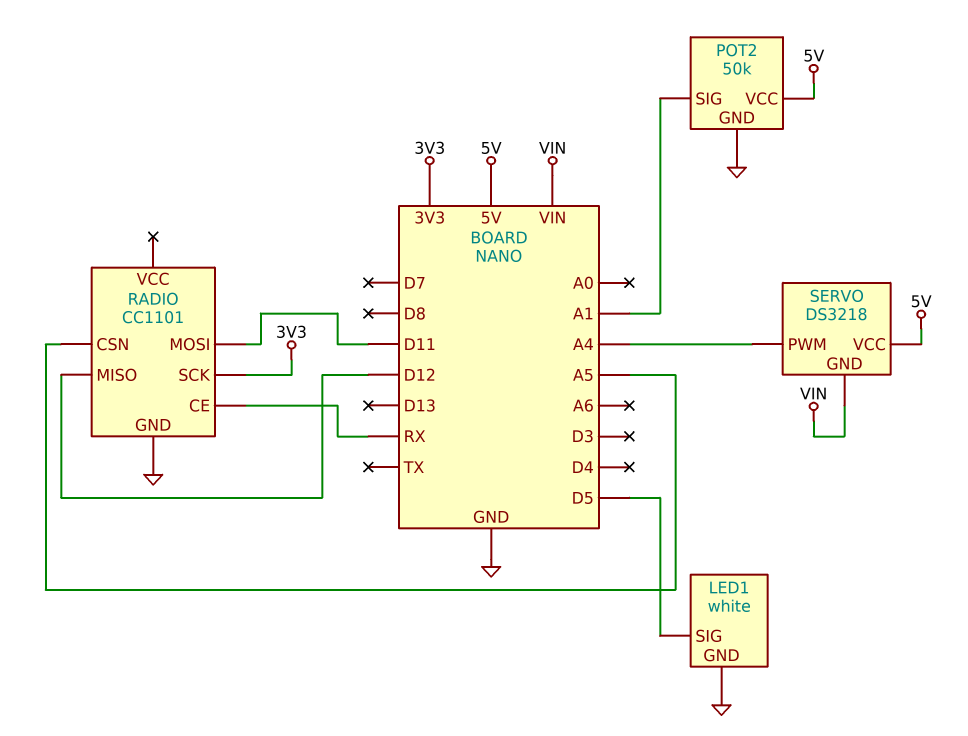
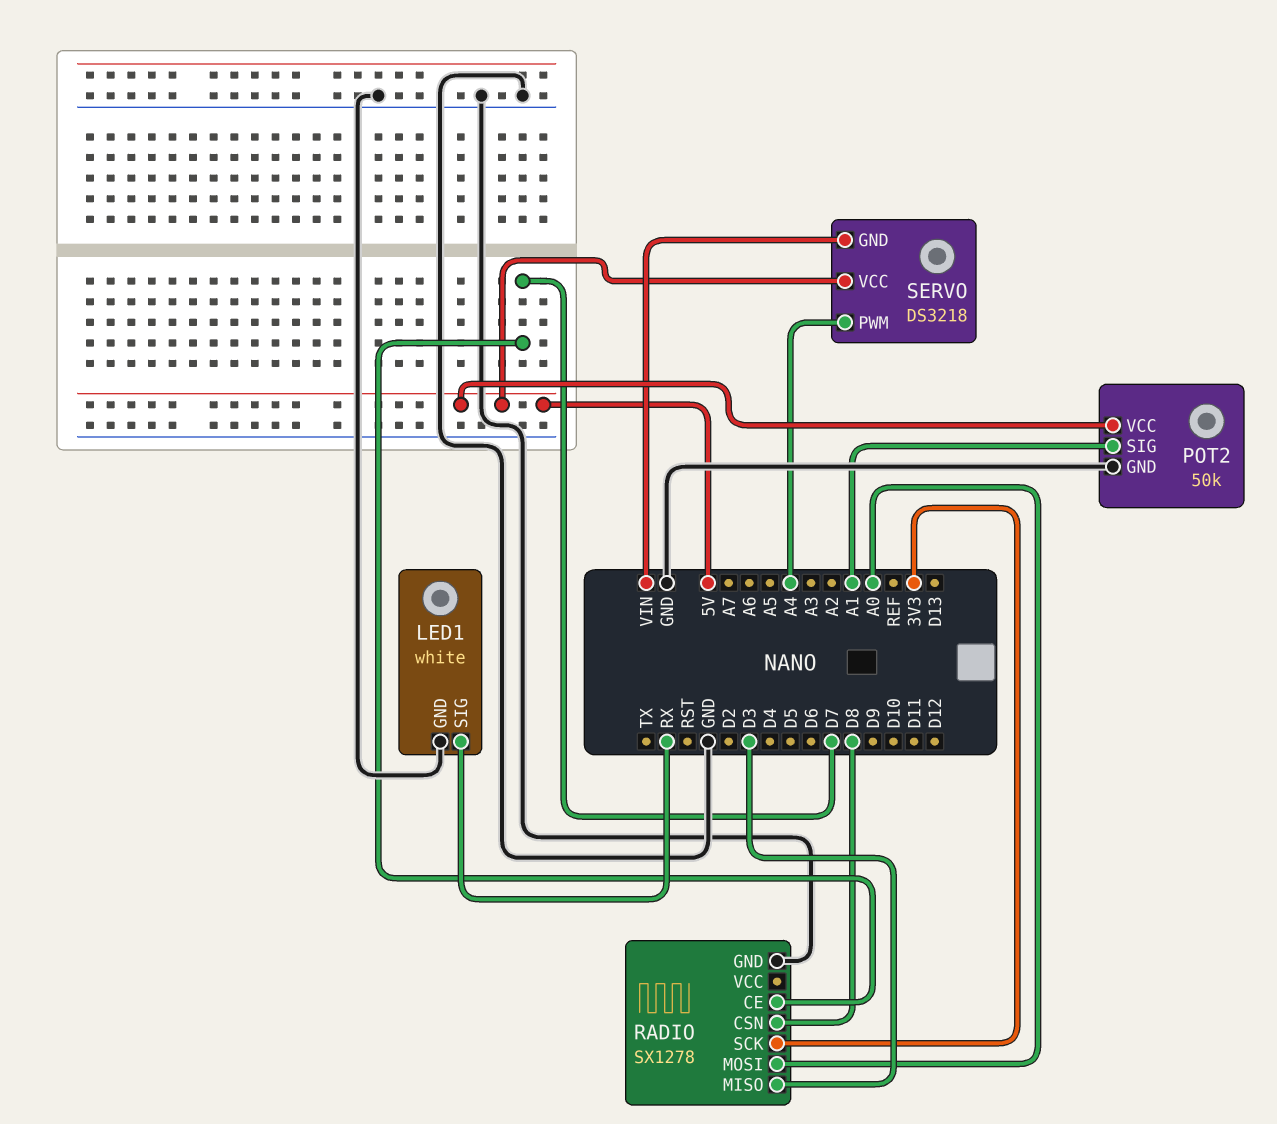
LED1 pin SIG: D5 -> RX
RADIO: CC1101 -> SX1278
RADIO pin CE: RX -> D7
RADIO pin CSN: A5 -> D8
RADIO pin MISO: D12 -> D3
RADIO pin MOSI: D11 -> A0

